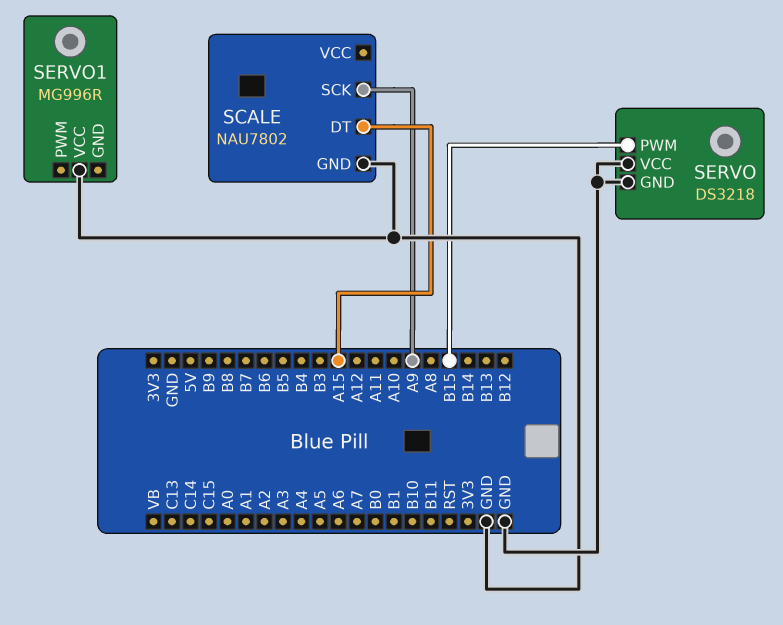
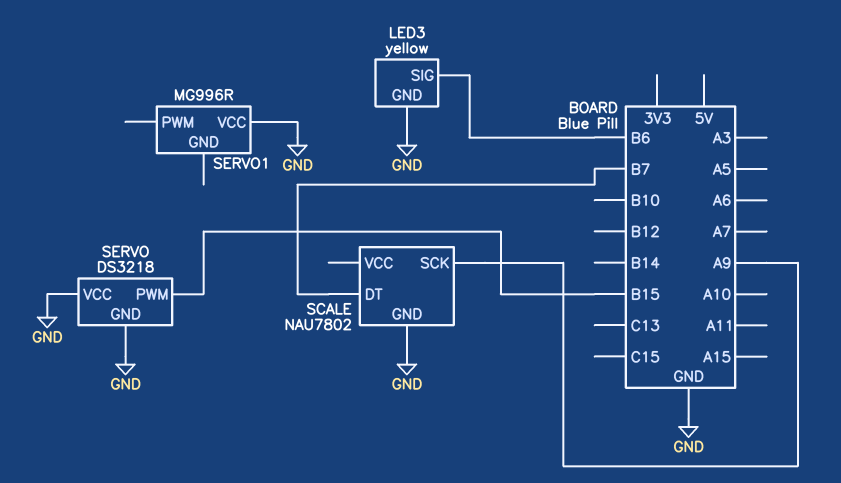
LED3: none -> yellow
LED3 pin GND: none -> GND
LED3 pin SIG: none -> B6
SCALE pin DT: A15 -> B7

